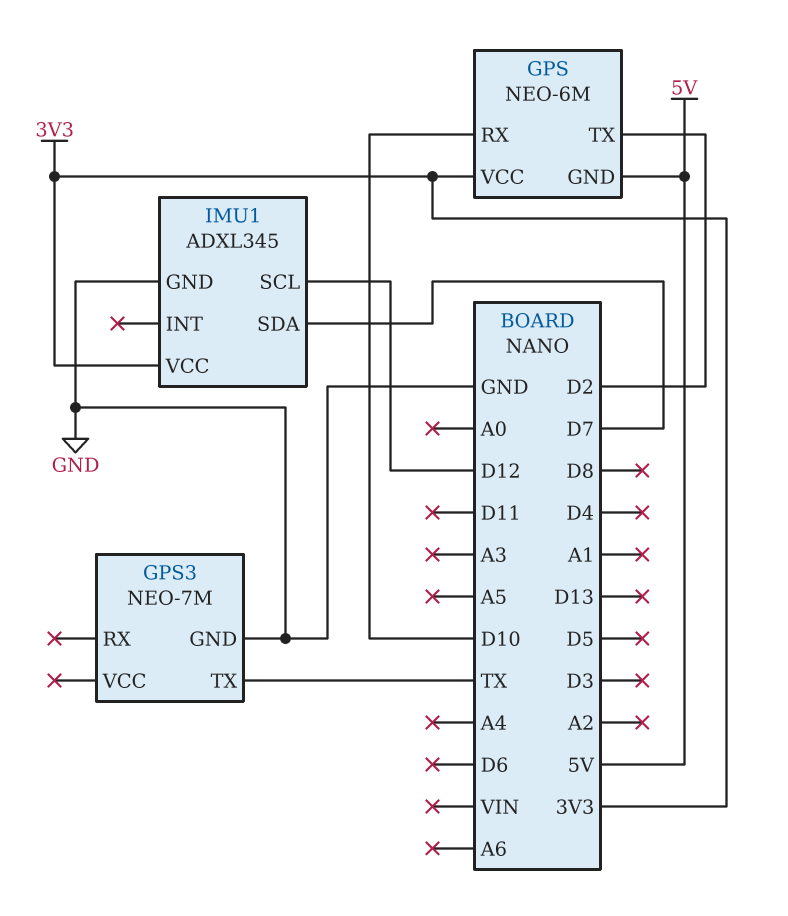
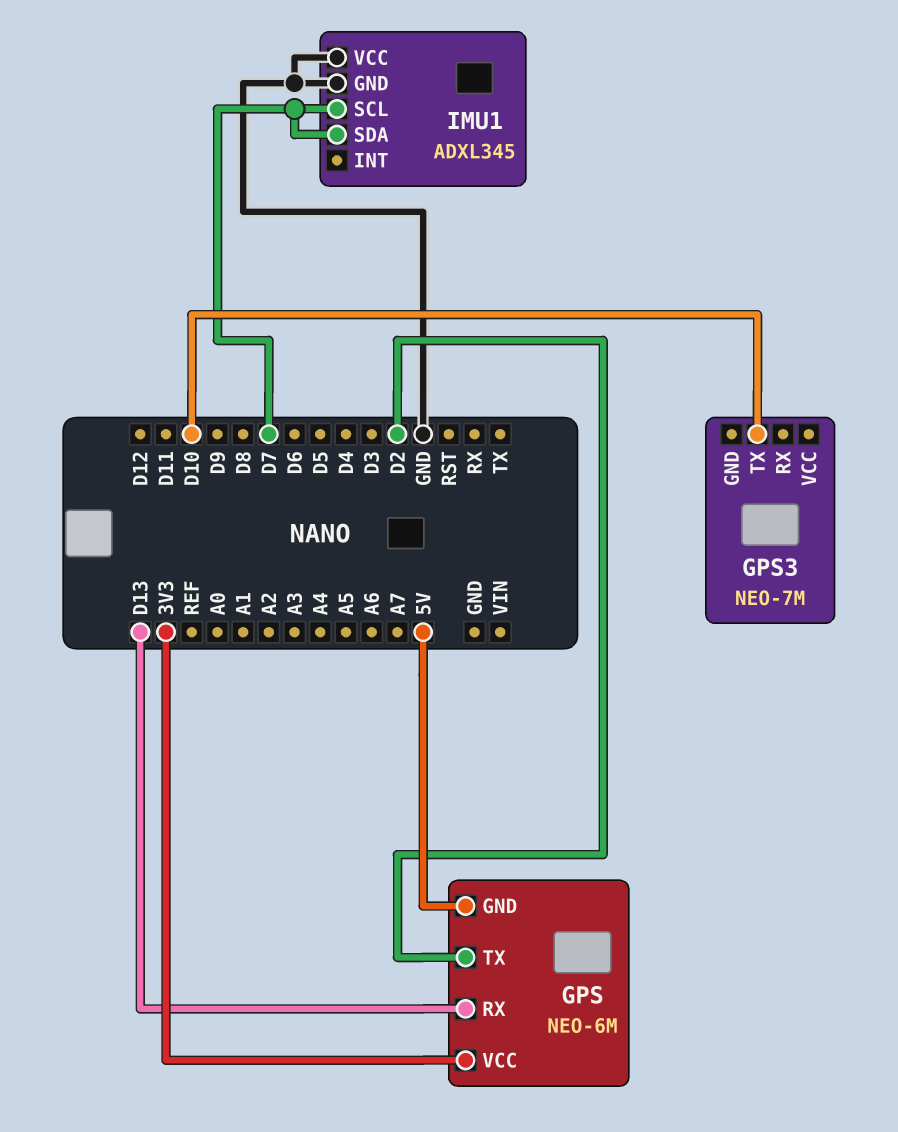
GPS pin RX: D10 -> D13
GPS3 pin GND: GND -> none
GPS3 pin TX: TX -> D10
IMU1 pin SCL: D12 -> D7
IMU1 pin VCC: 3V3 -> GND

